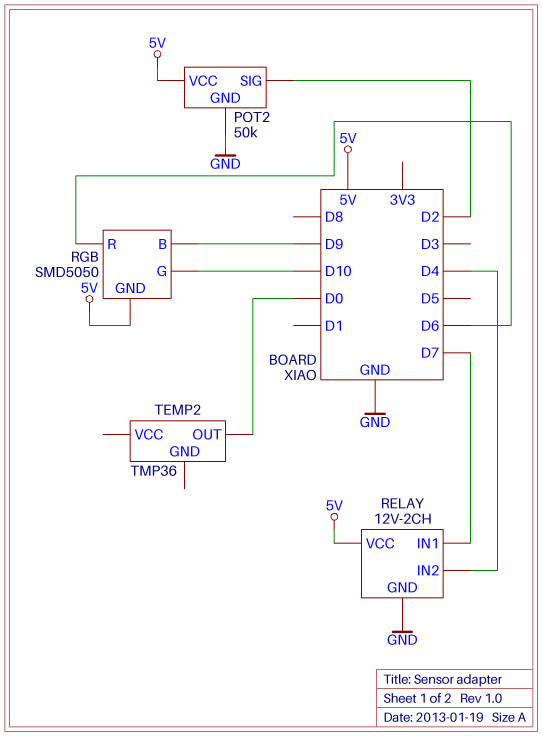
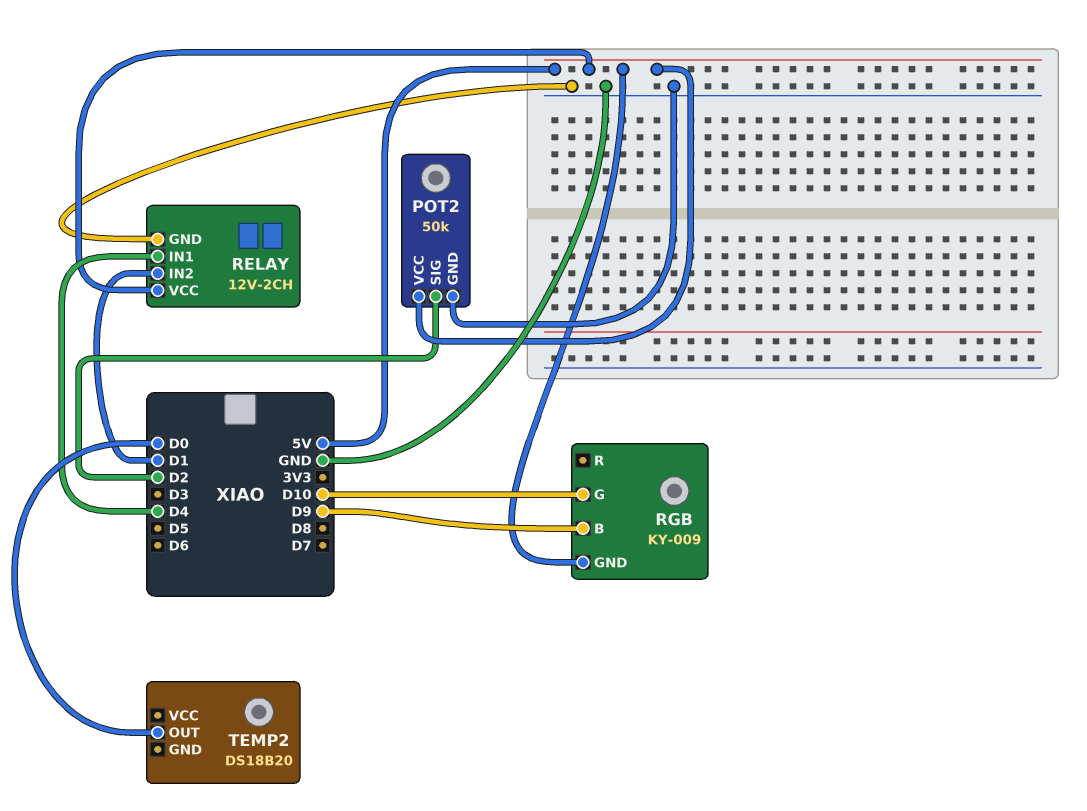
RELAY pin IN1: D7 -> D4
RELAY pin IN2: D4 -> D1
RGB: SMD5050 -> KY-009
RGB pin R: D6 -> none
TEMP2: TMP36 -> DS18B20

